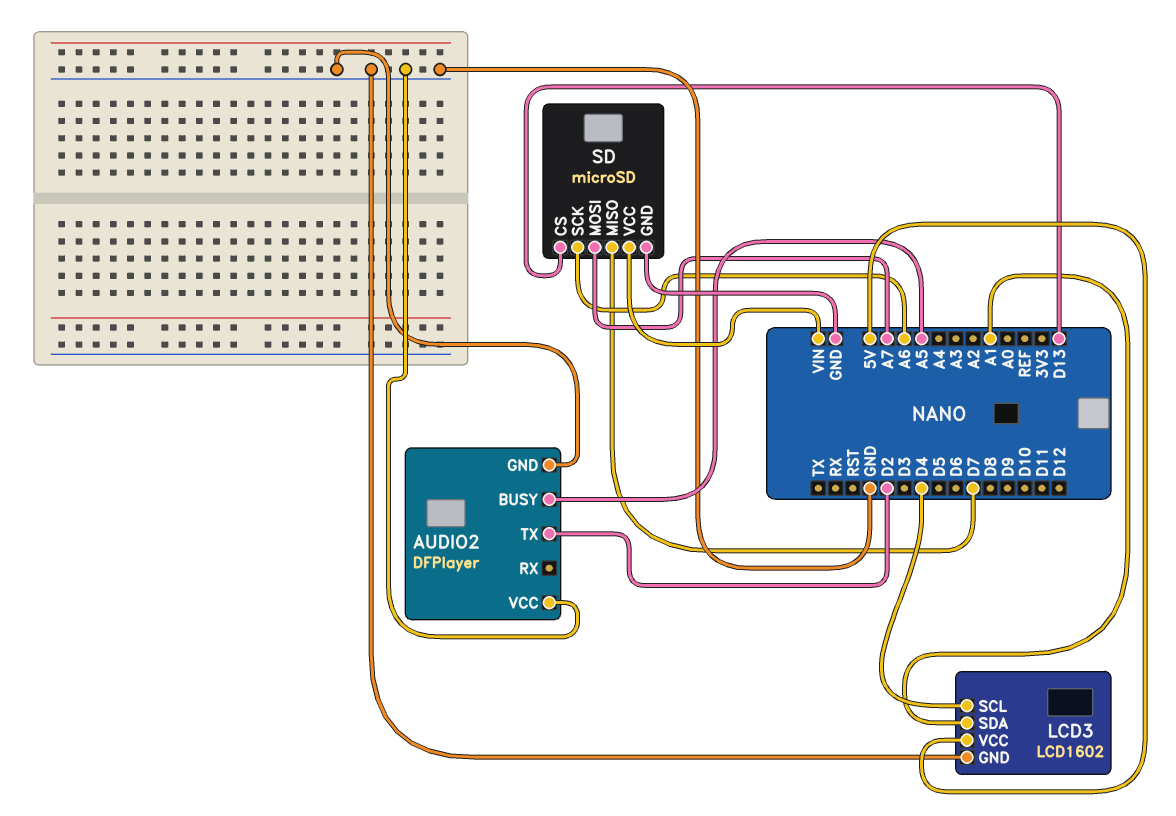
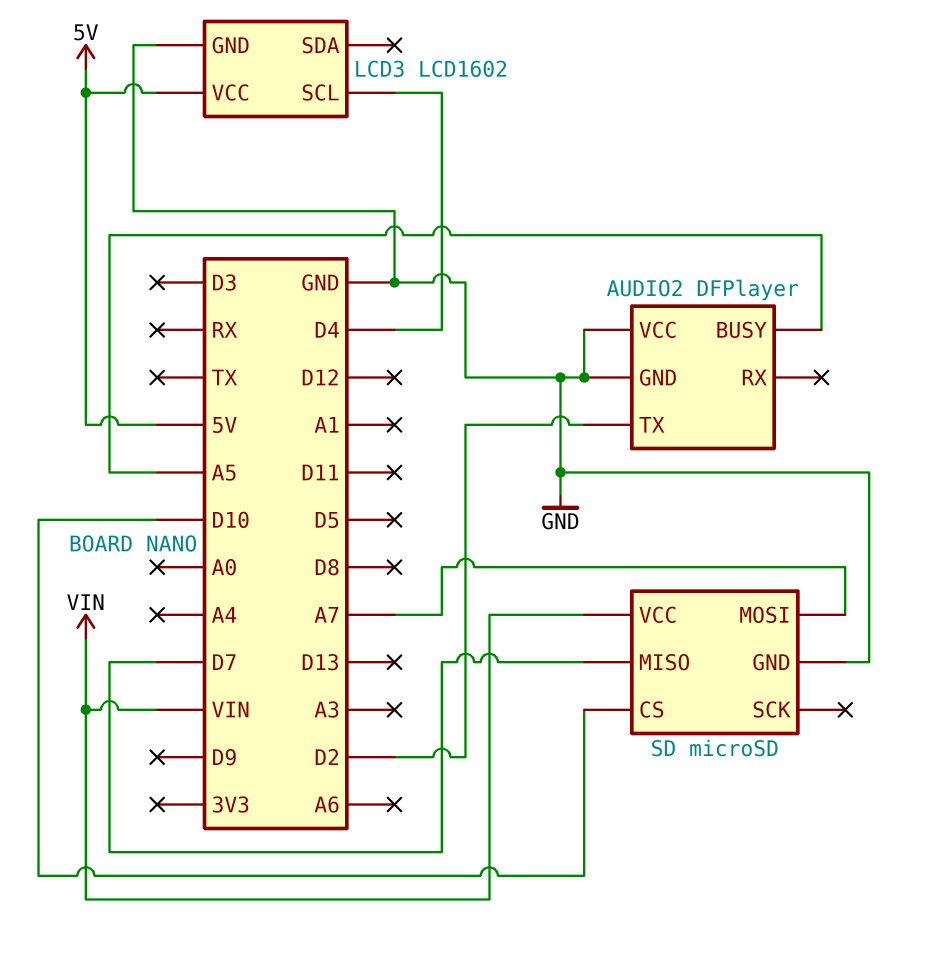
LCD3 pin SDA: A1 -> none
SD pin CS: D13 -> D10
SD pin SCK: A6 -> none

